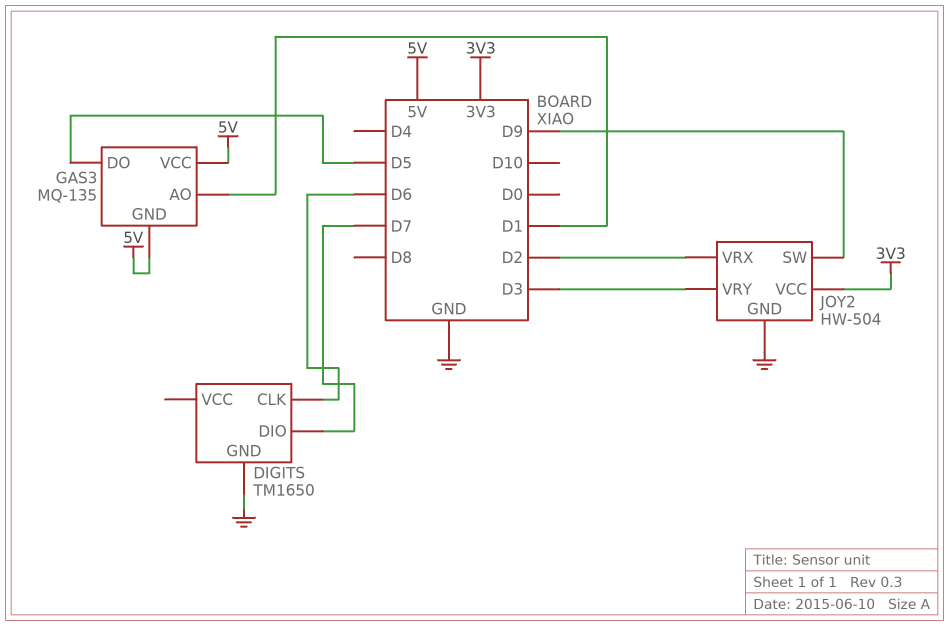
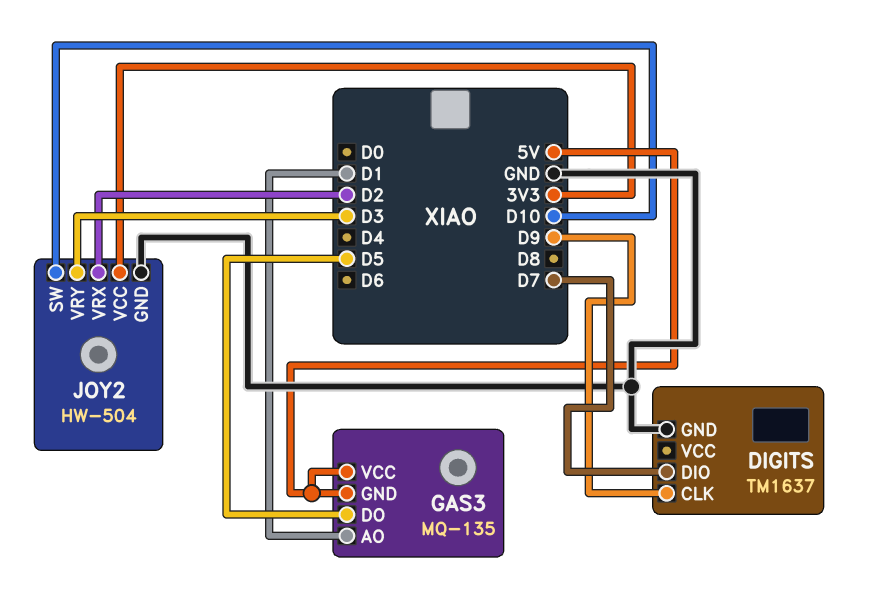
DIGITS: TM1650 -> TM1637
DIGITS pin CLK: D6 -> D9
JOY2 pin SW: D9 -> D10

